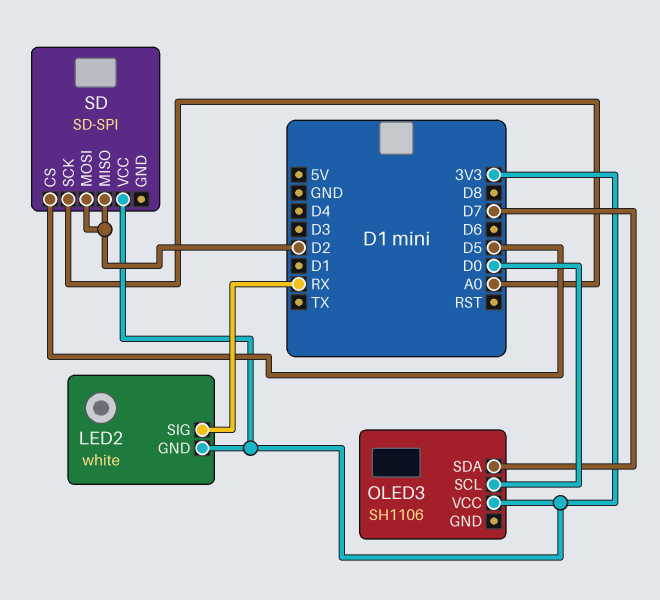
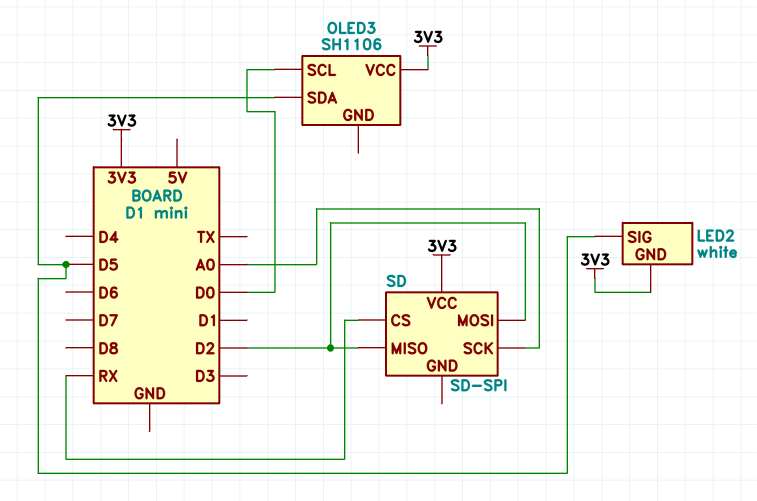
LED2 pin SIG: RX -> D5
OLED3 pin SDA: D7 -> D5
SD pin CS: D5 -> RX

